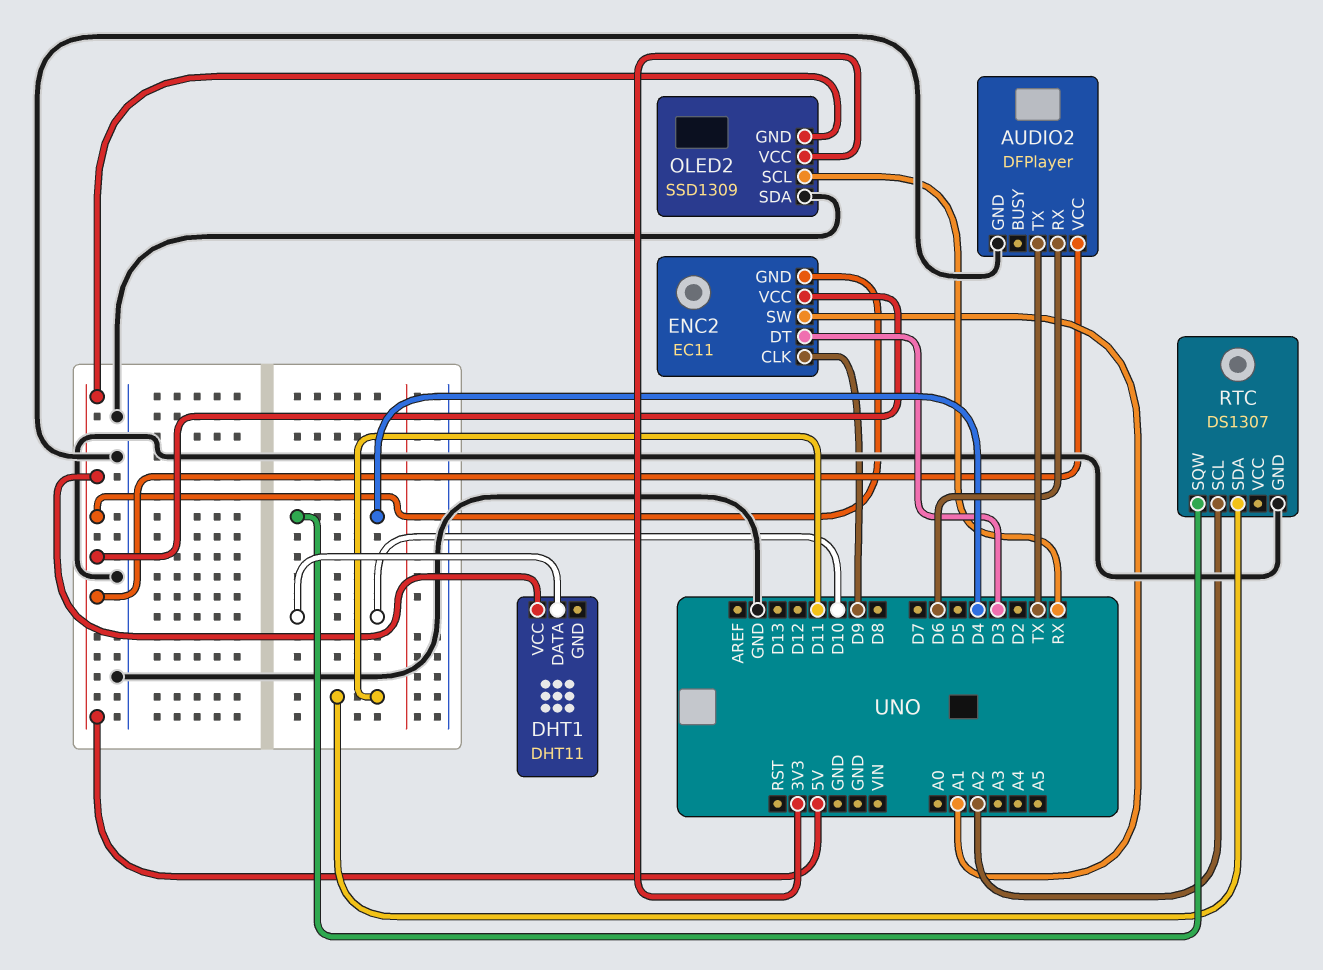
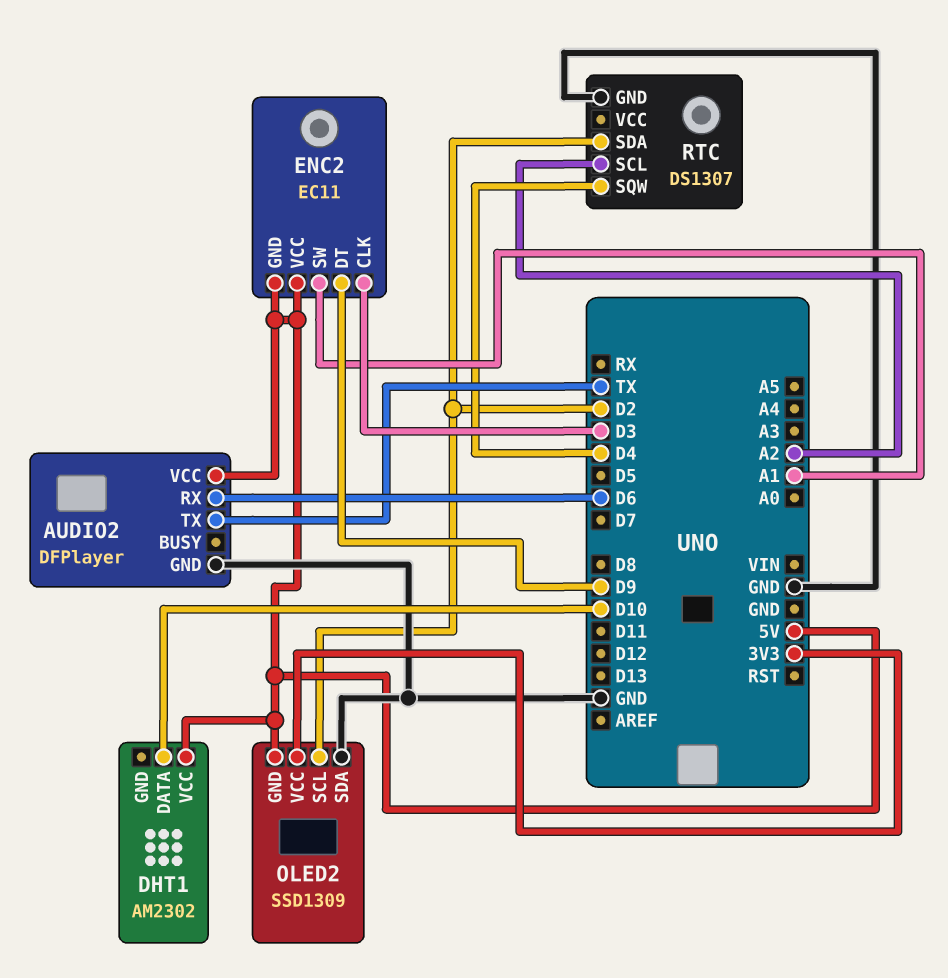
DHT1: DHT11 -> AM2302
ENC2 pin CLK: D9 -> D3
ENC2 pin DT: D3 -> D9
OLED2 pin SCL: RX -> D2
RTC pin SDA: D11 -> D2

